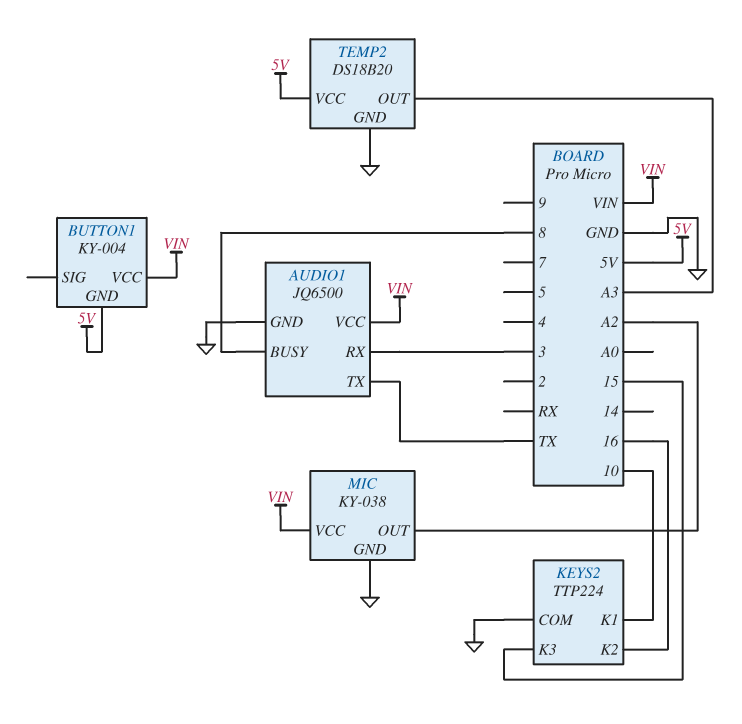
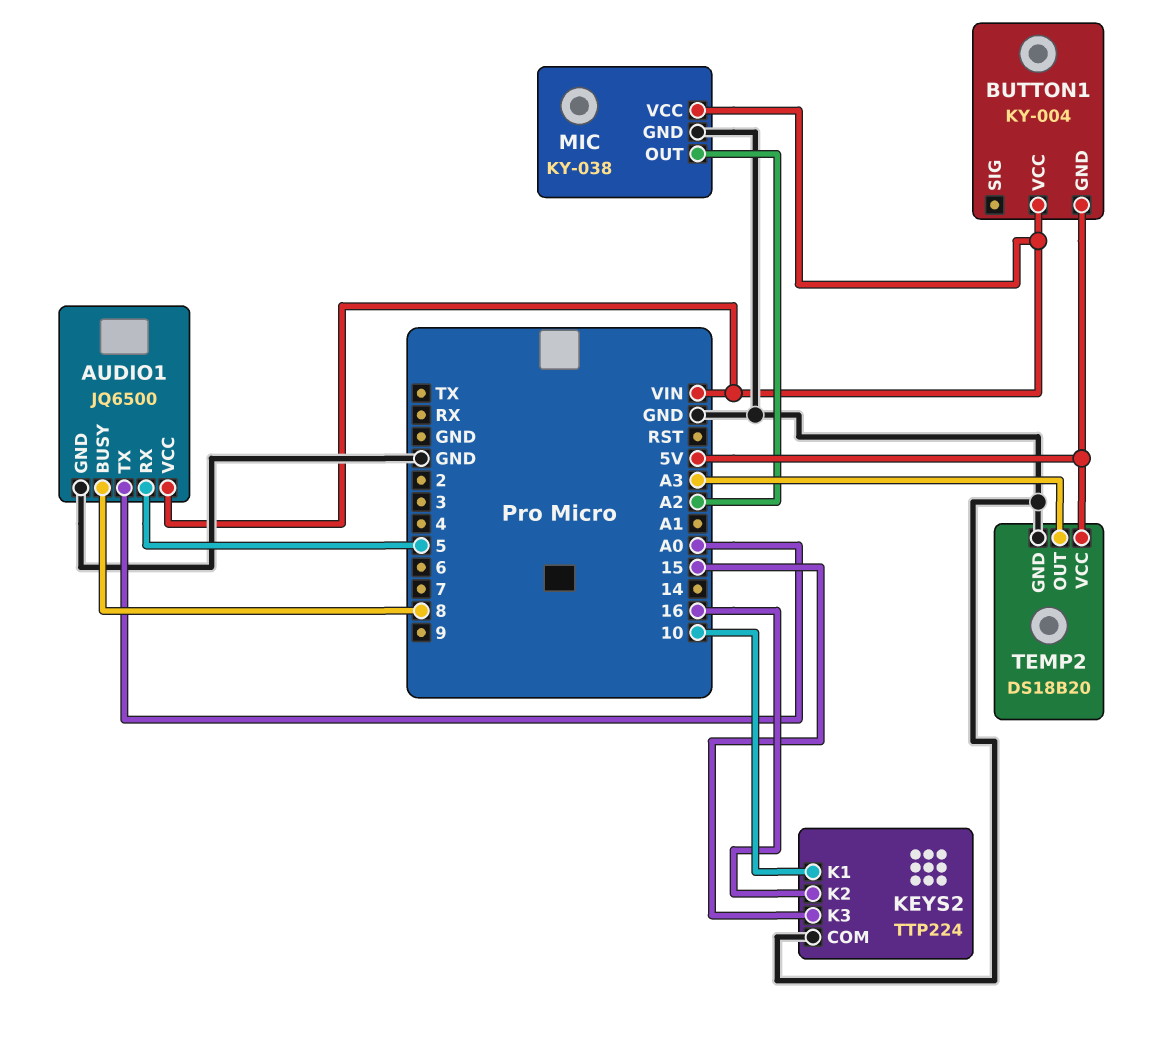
AUDIO1 pin RX: 3 -> 5
AUDIO1 pin TX: TX -> A0

